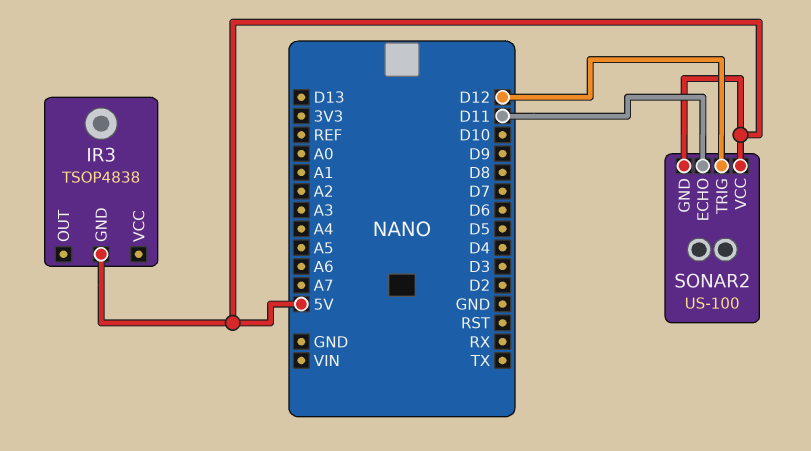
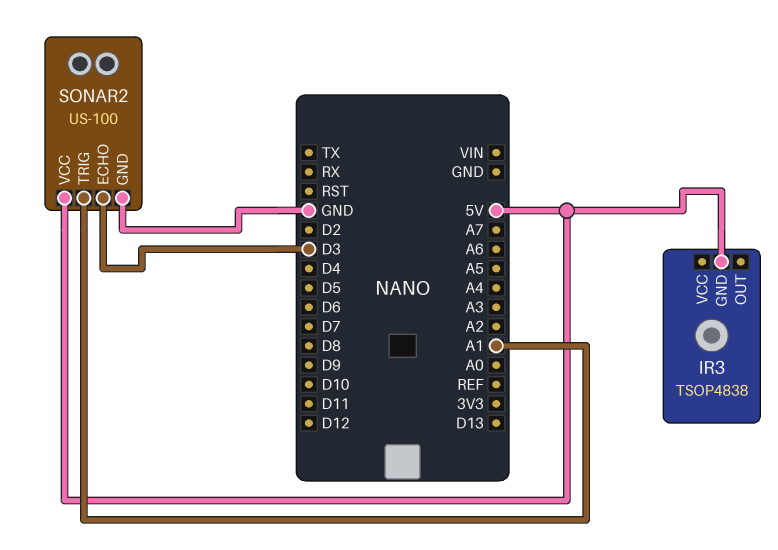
SONAR2 pin ECHO: D11 -> D3
SONAR2 pin GND: 5V -> GND
SONAR2 pin TRIG: D12 -> A1

